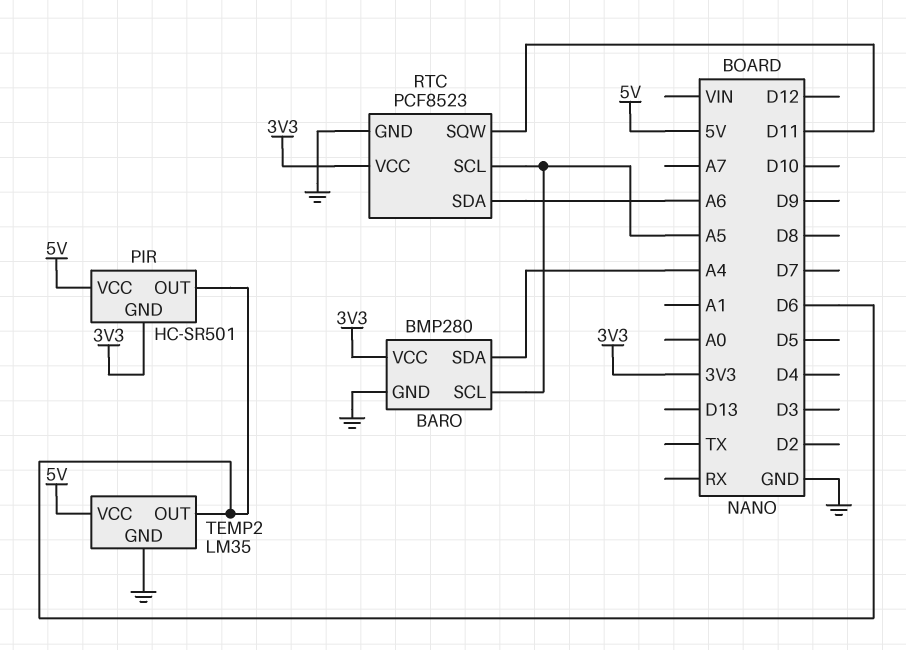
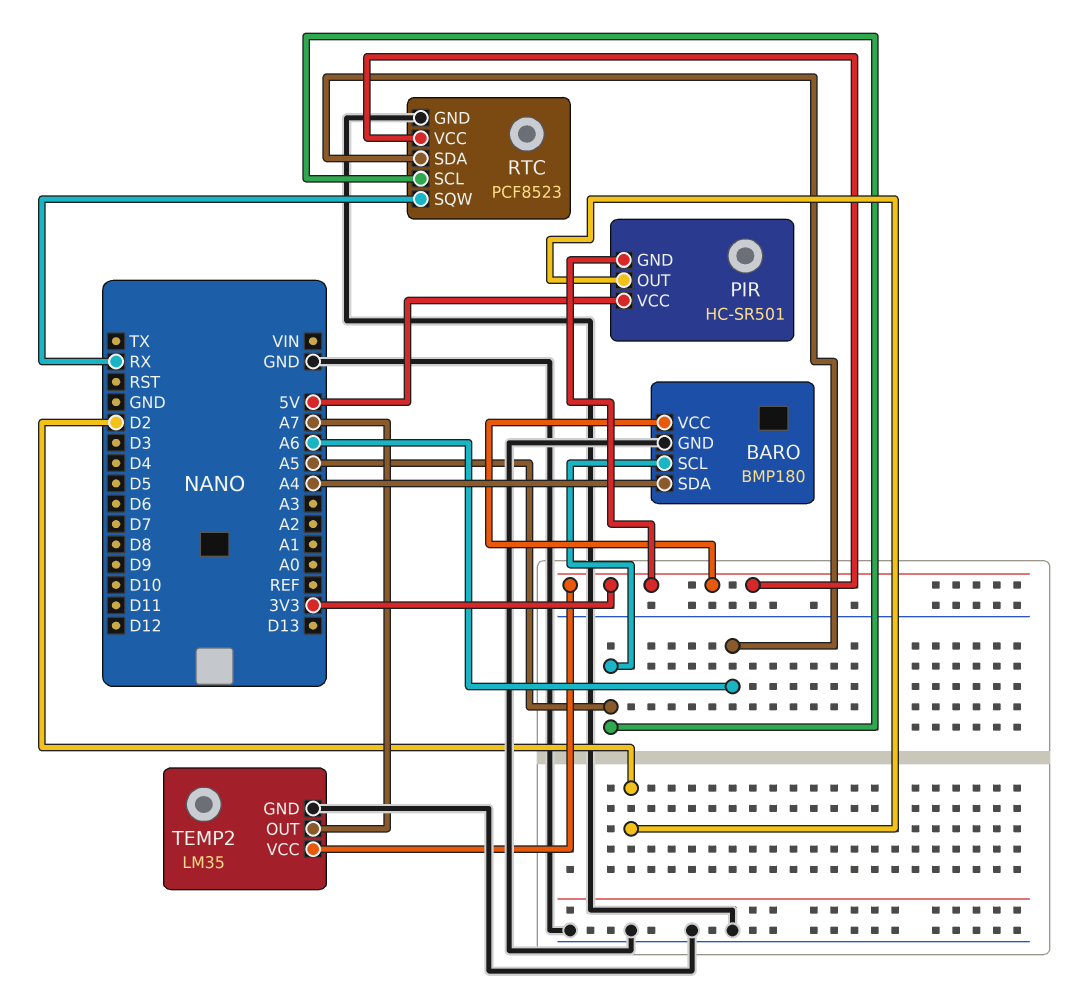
BARO: BMP280 -> BMP180
PIR pin OUT: D6 -> D2
RTC pin SQW: D11 -> RX
TEMP2 pin OUT: D6 -> A7
TEMP2 pin VCC: 5V -> 3V3

